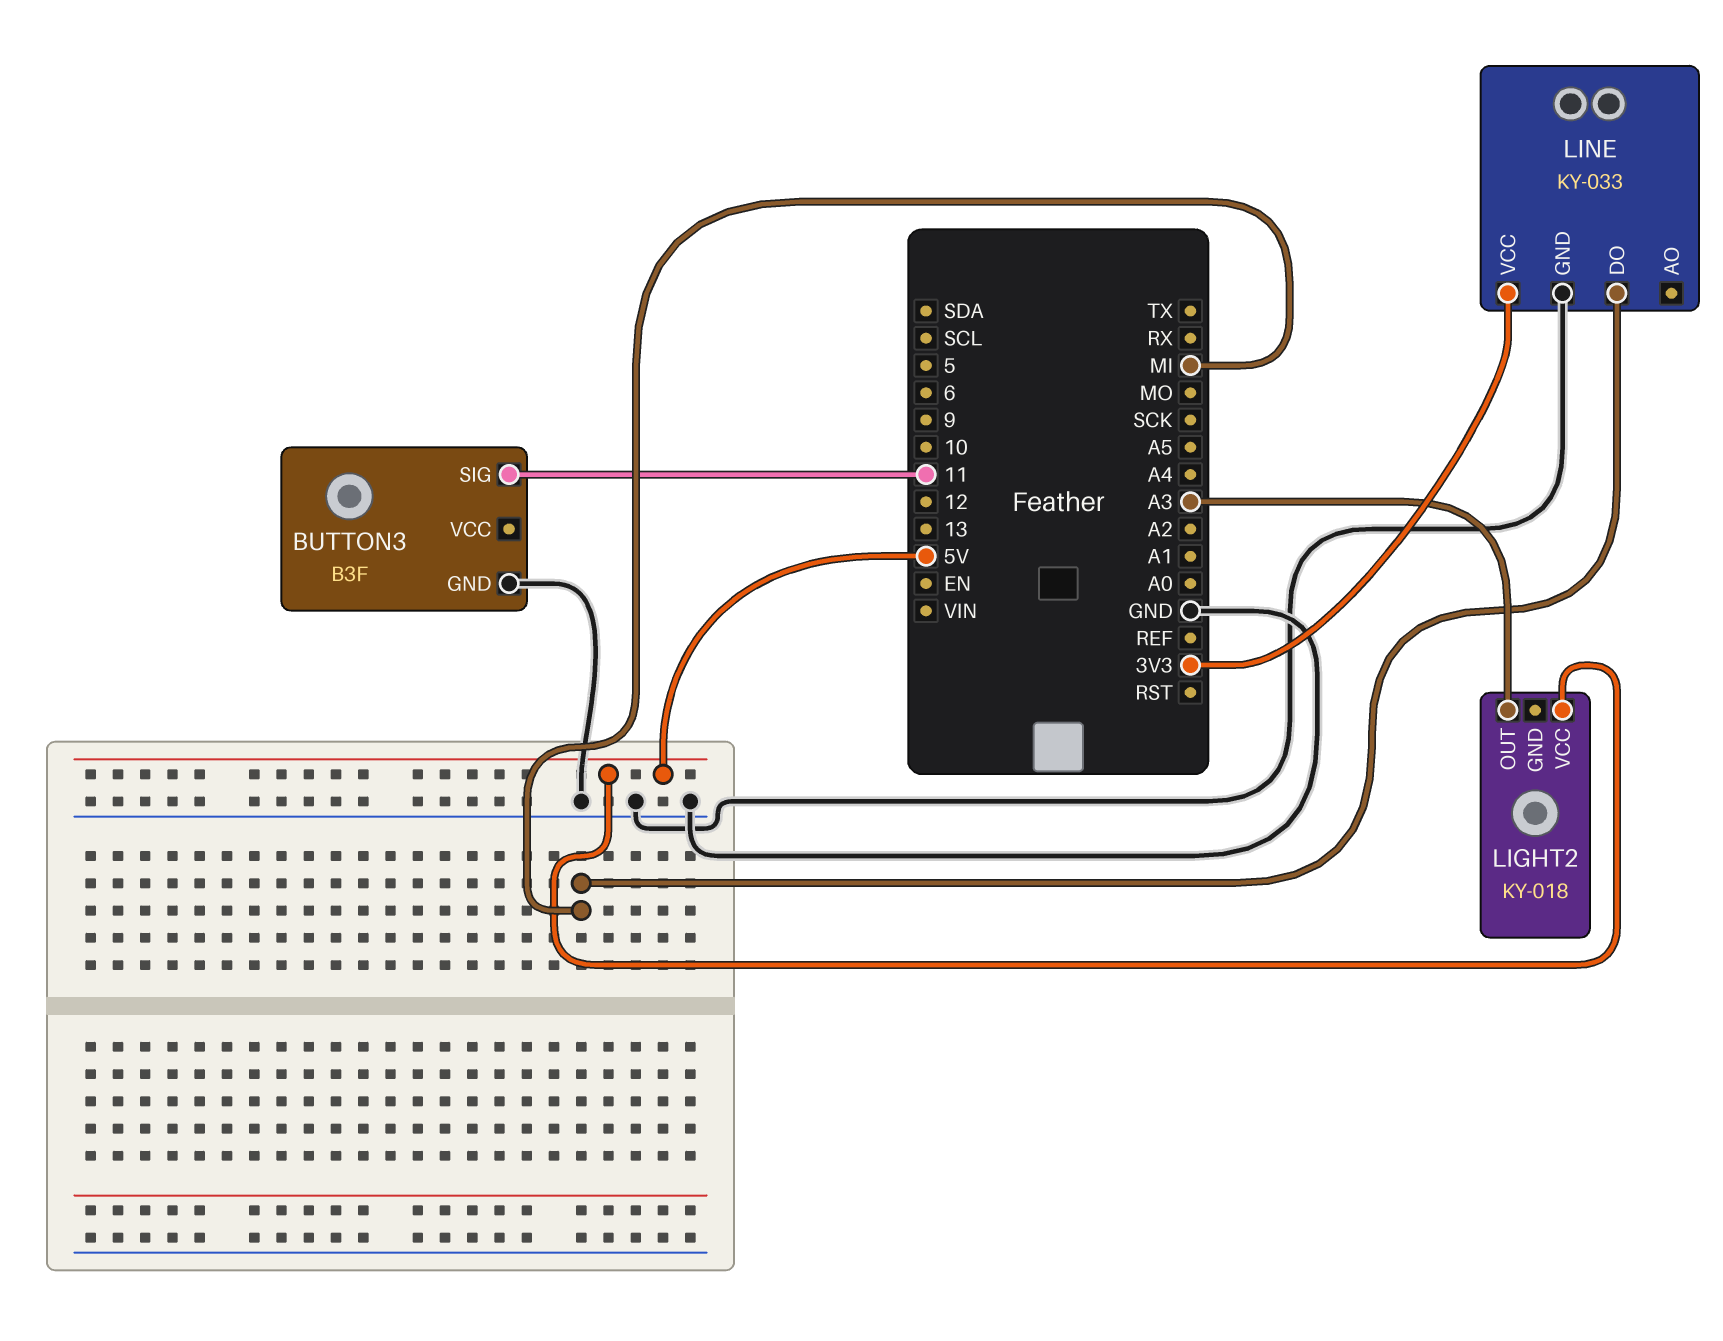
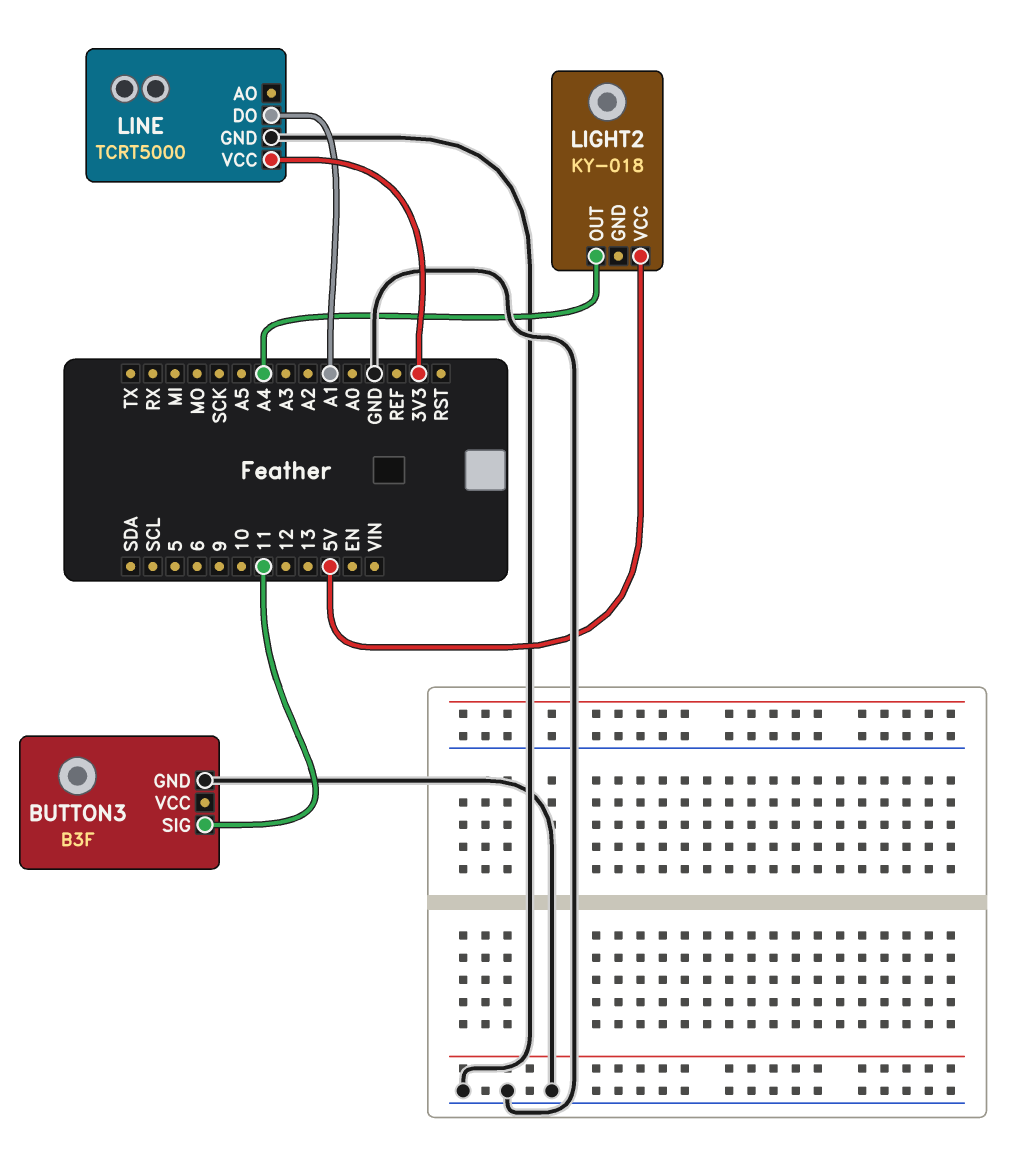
LIGHT2 pin OUT: A3 -> A4
LINE: KY-033 -> TCRT5000
LINE pin DO: MI -> A1

